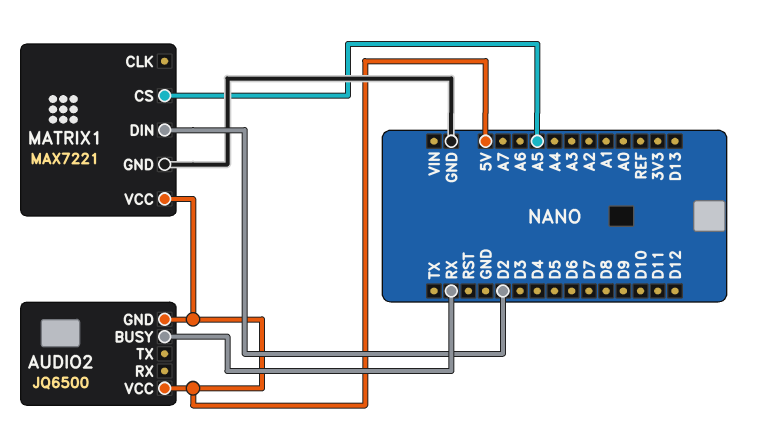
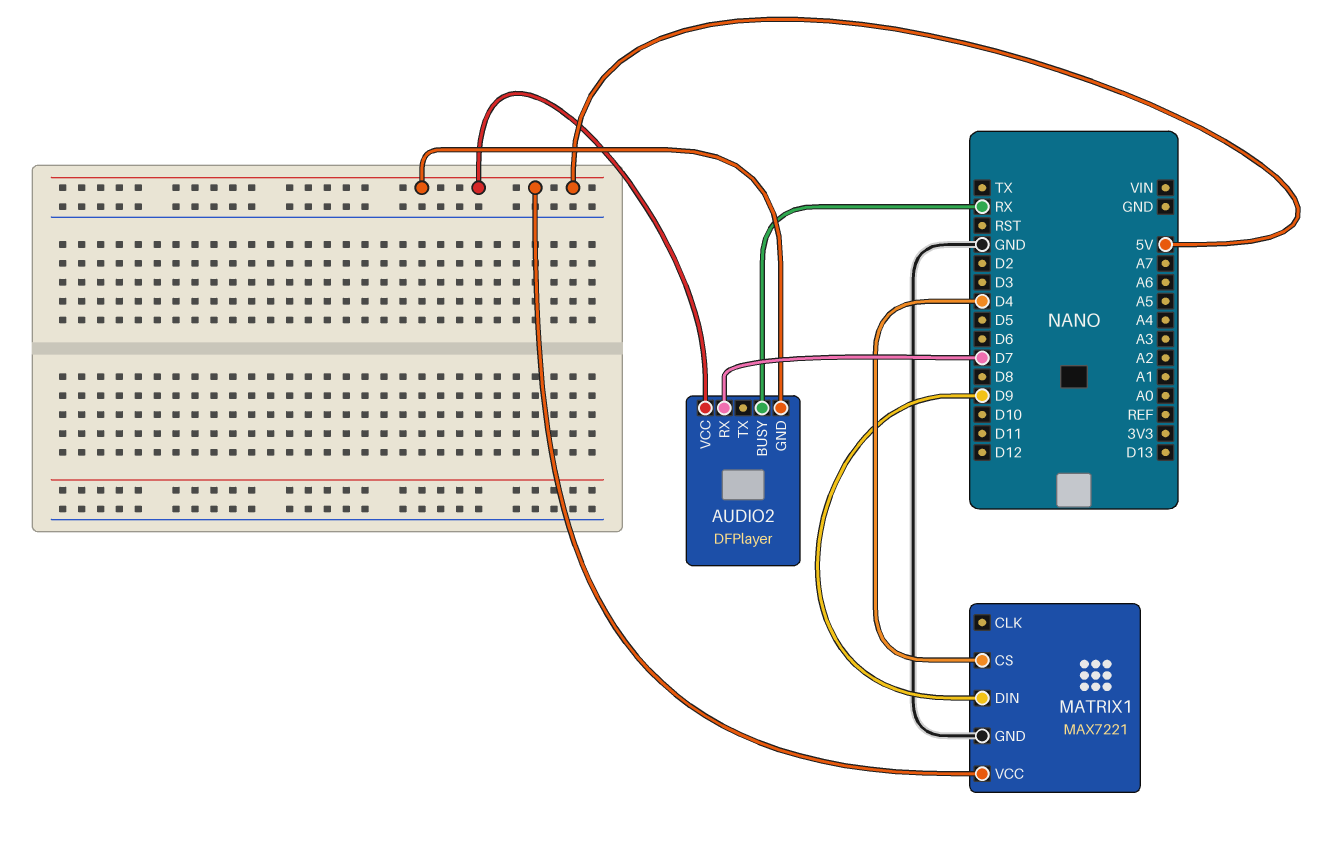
AUDIO2: JQ6500 -> DFPlayer
AUDIO2 pin RX: none -> D7
MATRIX1 pin CS: A5 -> D4
MATRIX1 pin DIN: D2 -> D9

